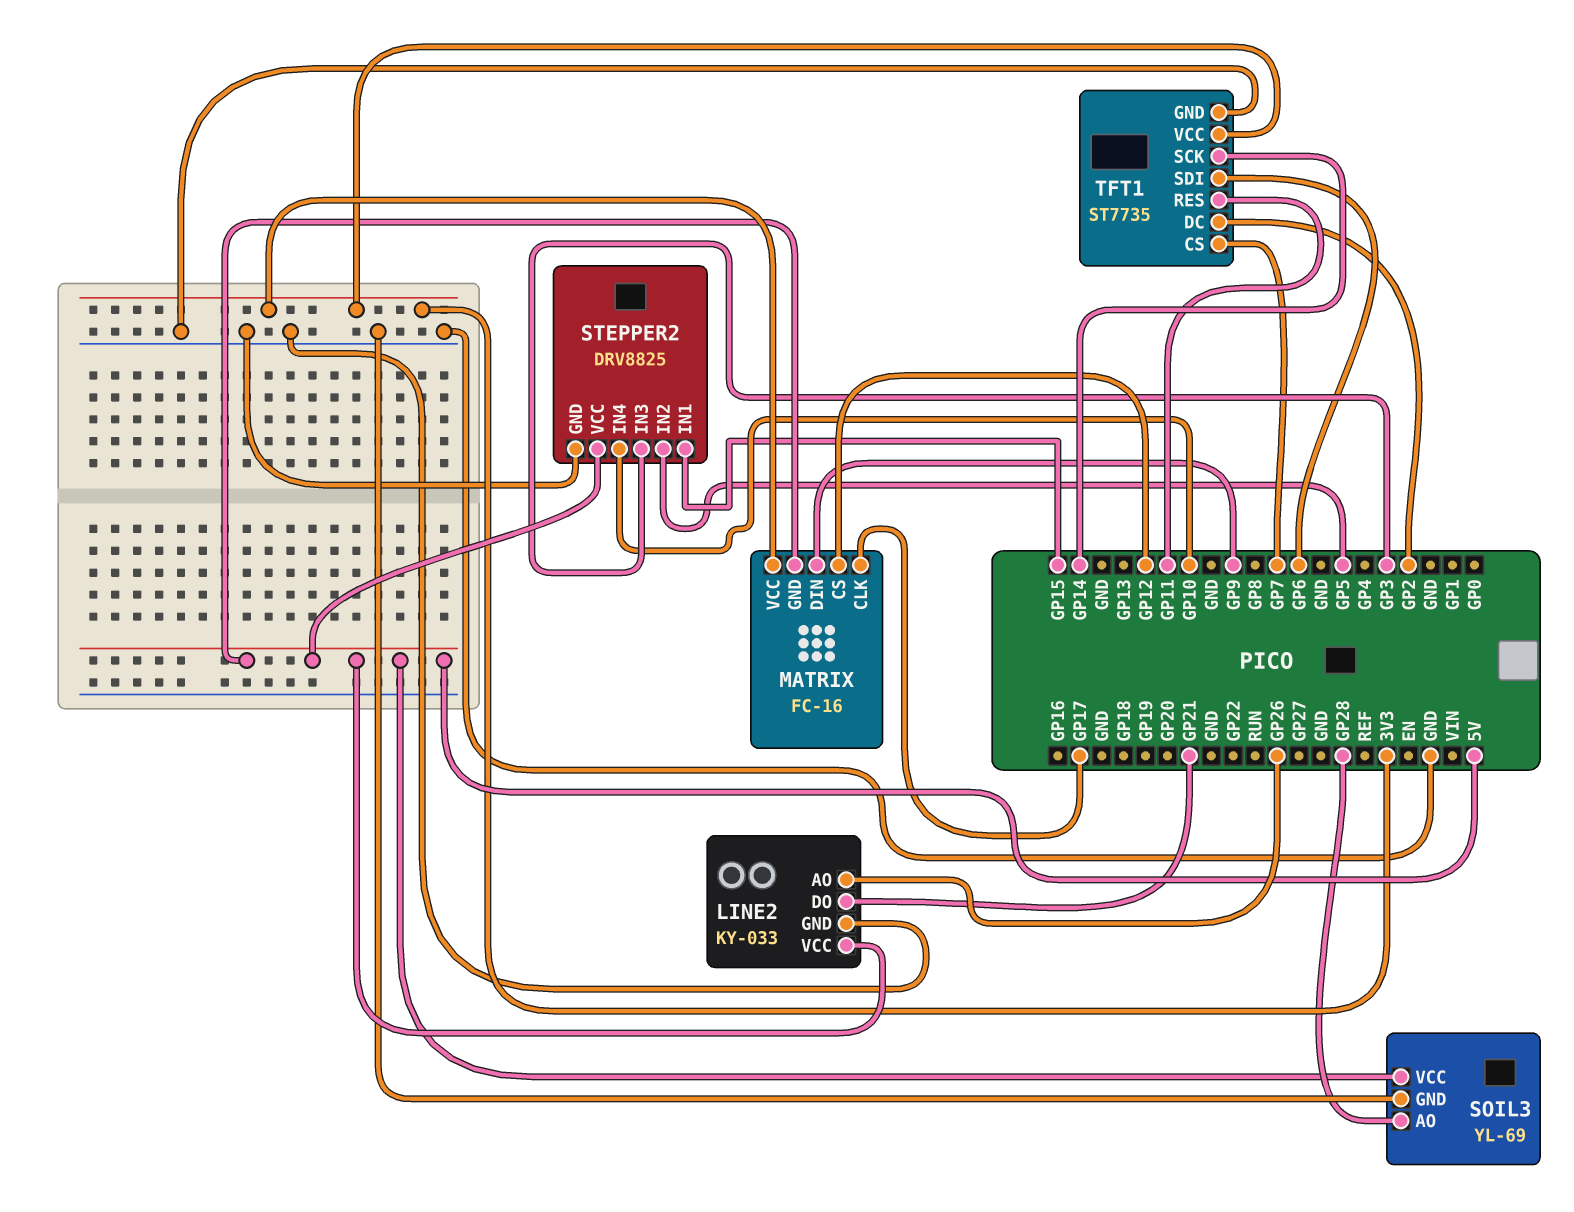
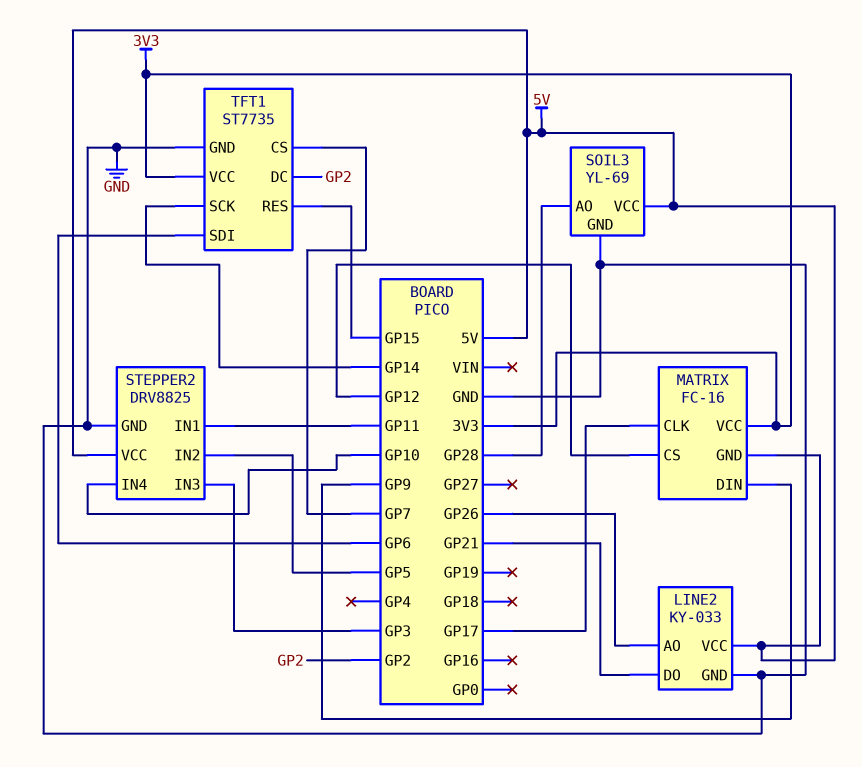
STEPPER2 pin IN1: GP15 -> GP11
TFT1 pin RES: GP11 -> GP15

